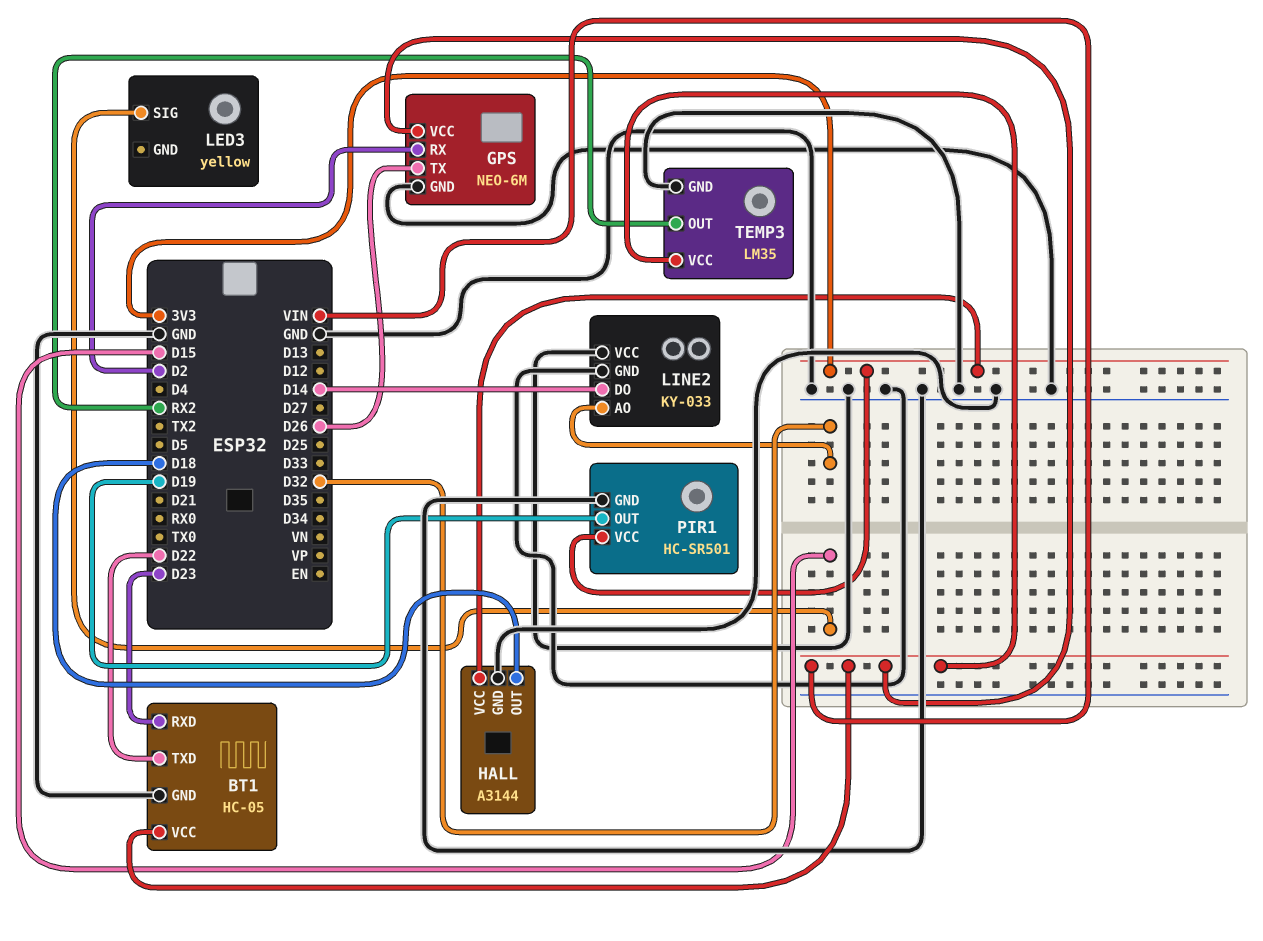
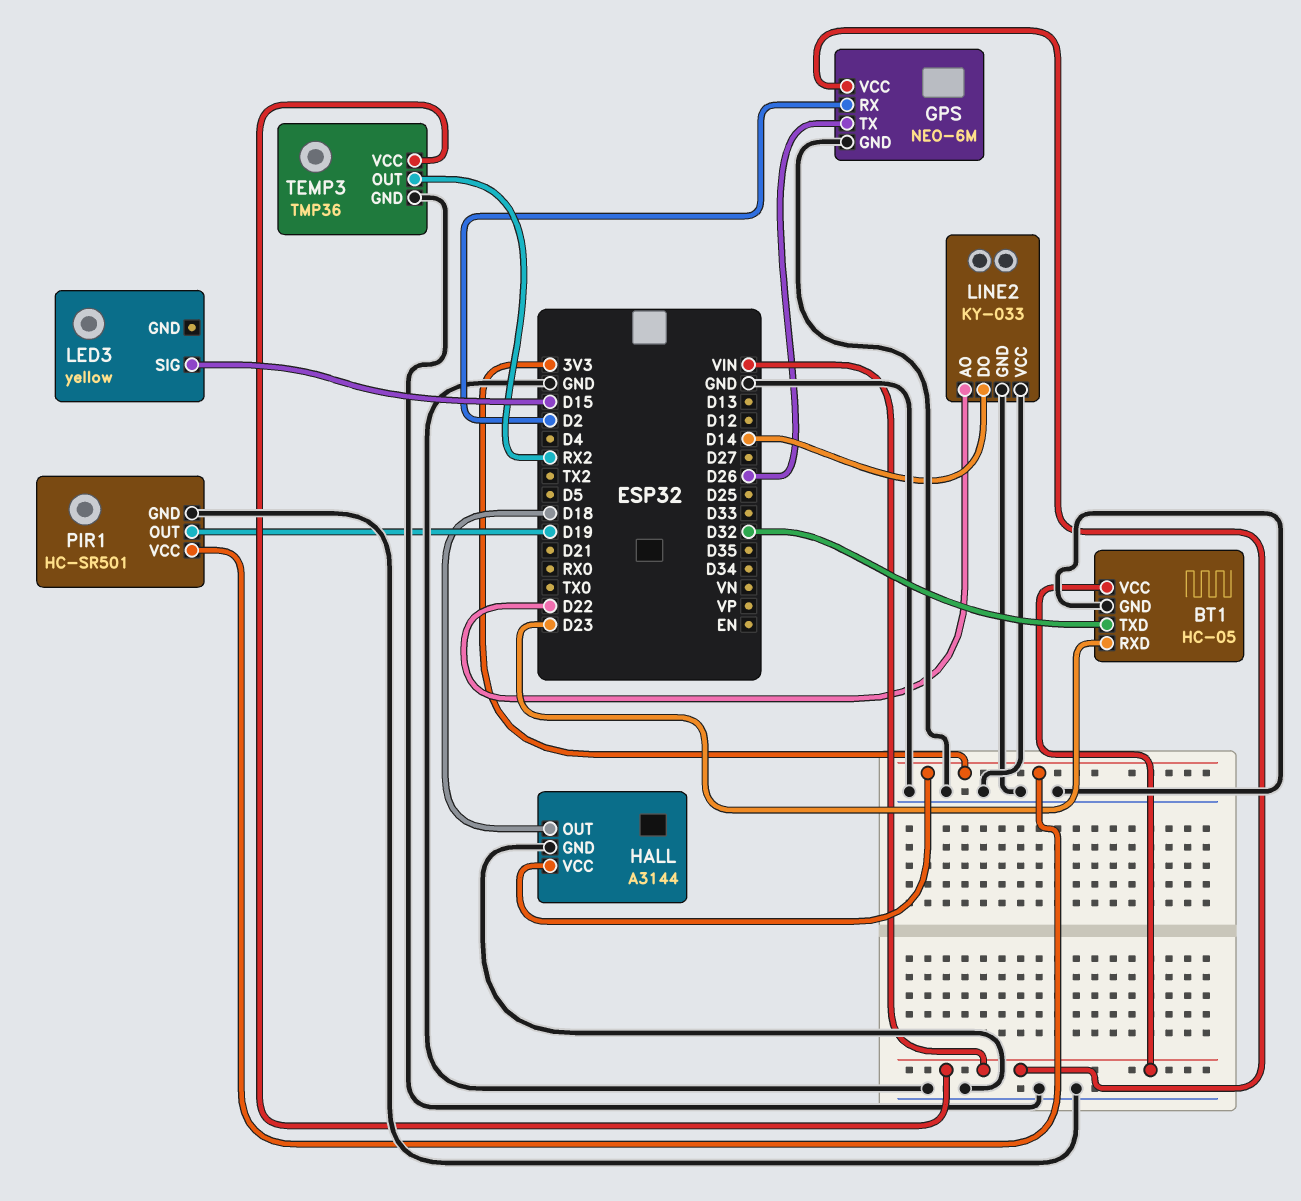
BT1 pin TXD: D22 -> D32
LINE2 pin AO: D32 -> D22
TEMP3: LM35 -> TMP36

